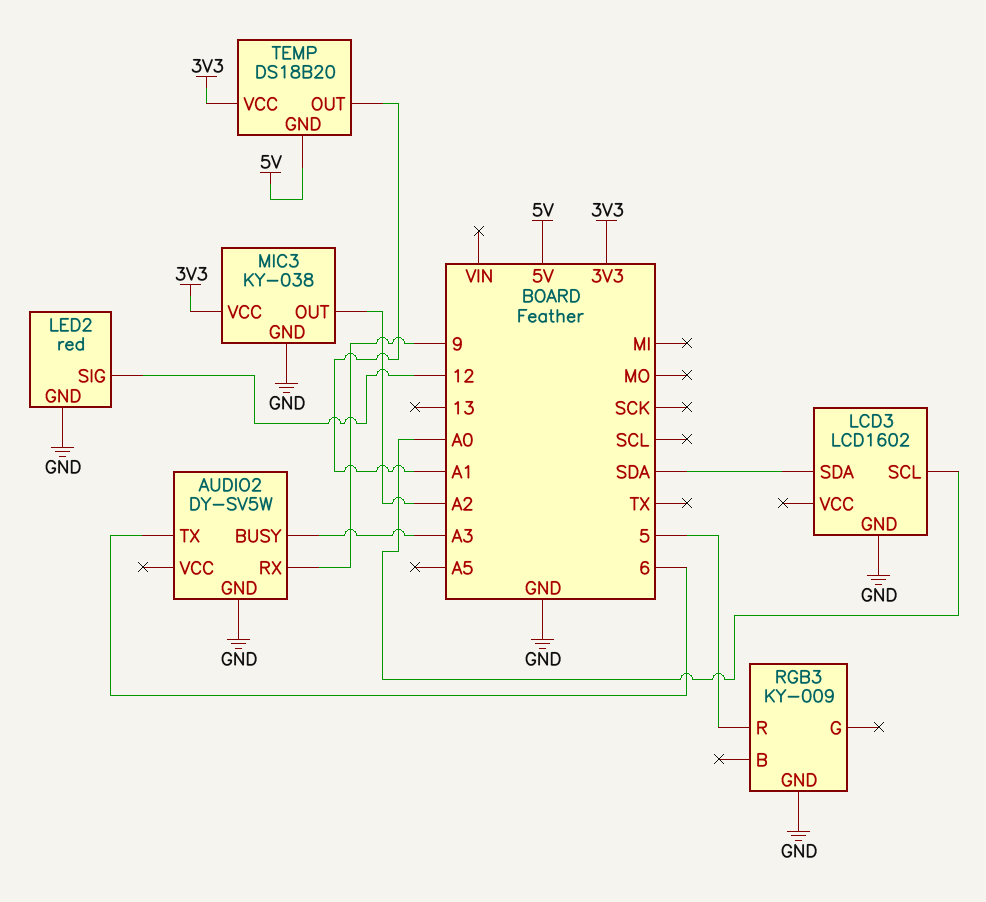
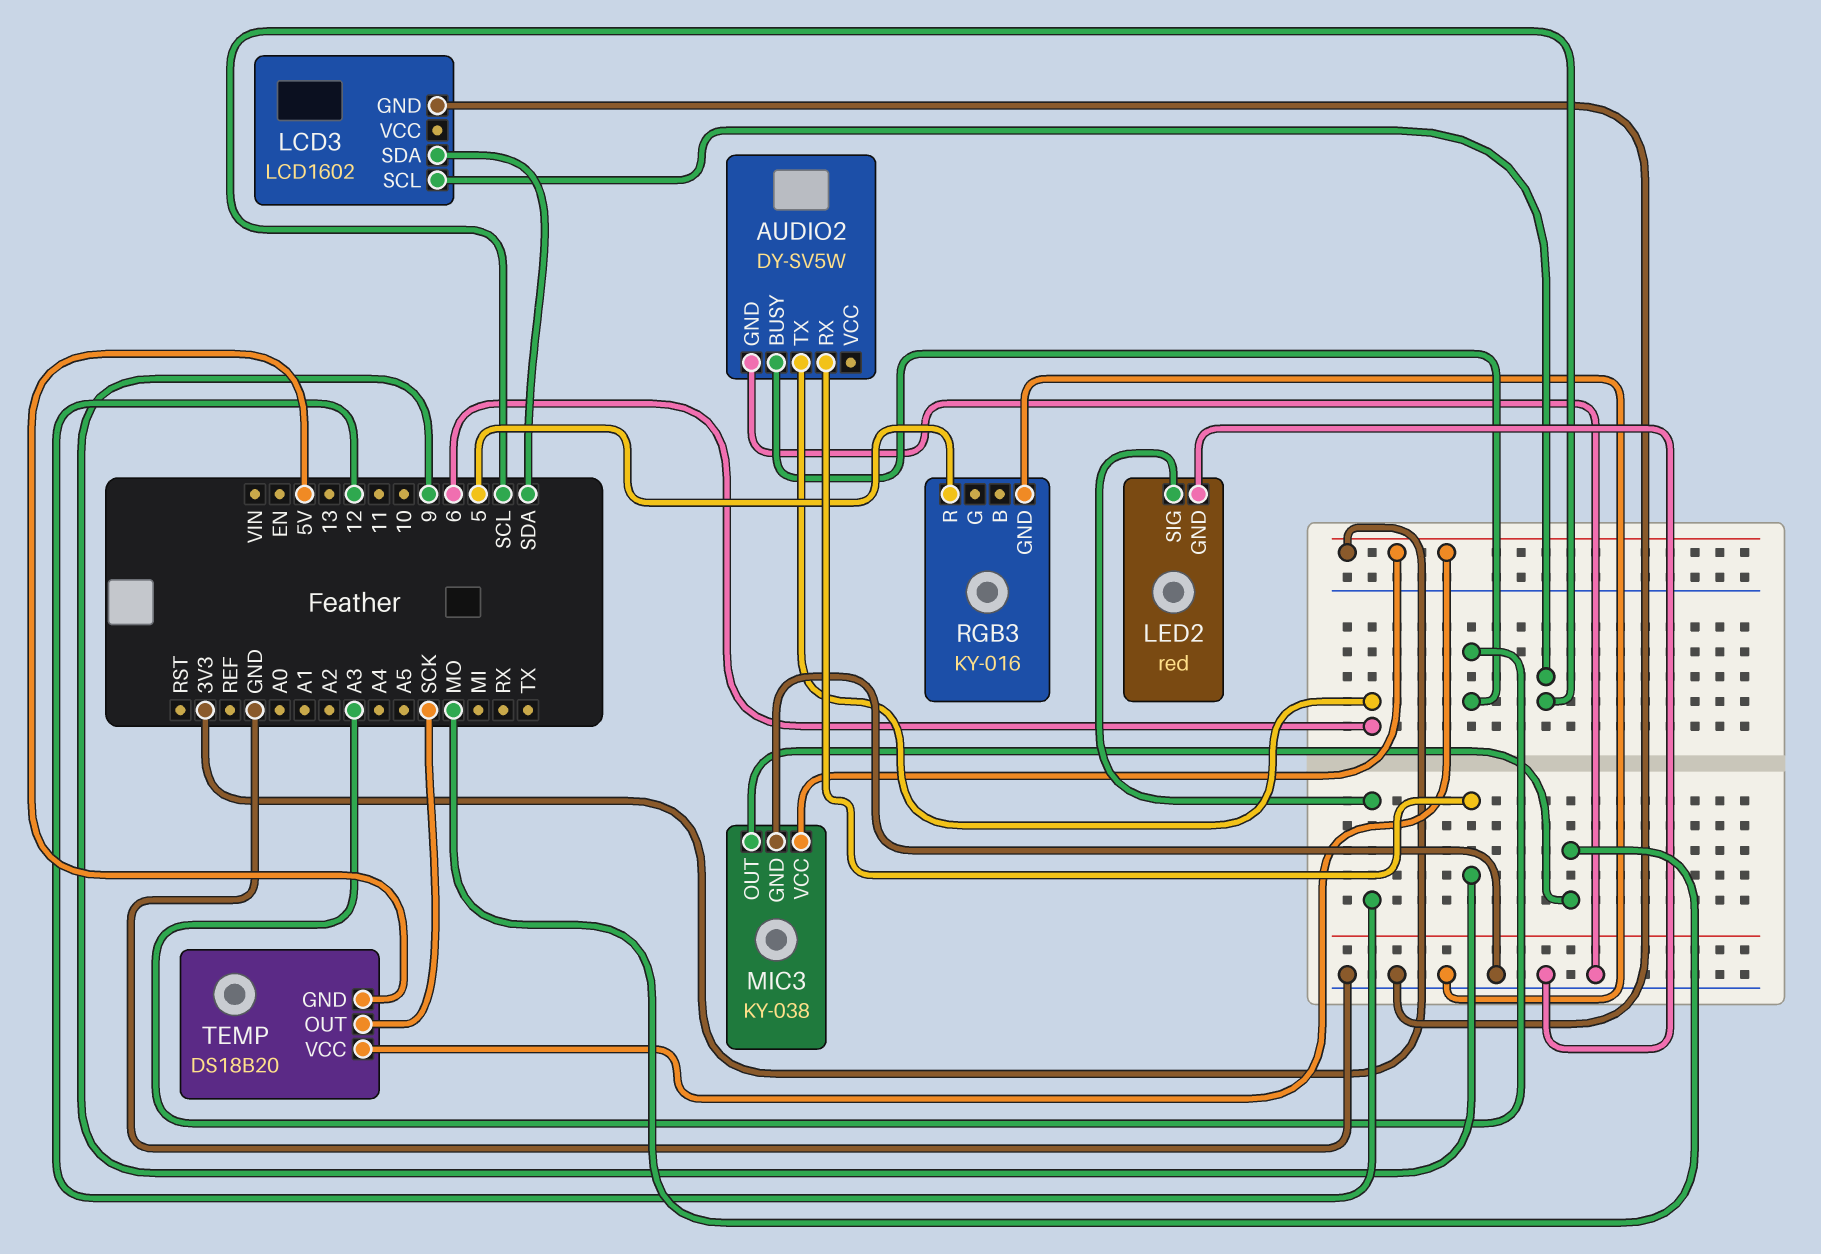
LCD3 pin SCL: A0 -> SCL
MIC3 pin OUT: A2 -> MO
RGB3: KY-009 -> KY-016
TEMP pin OUT: A1 -> SCK

